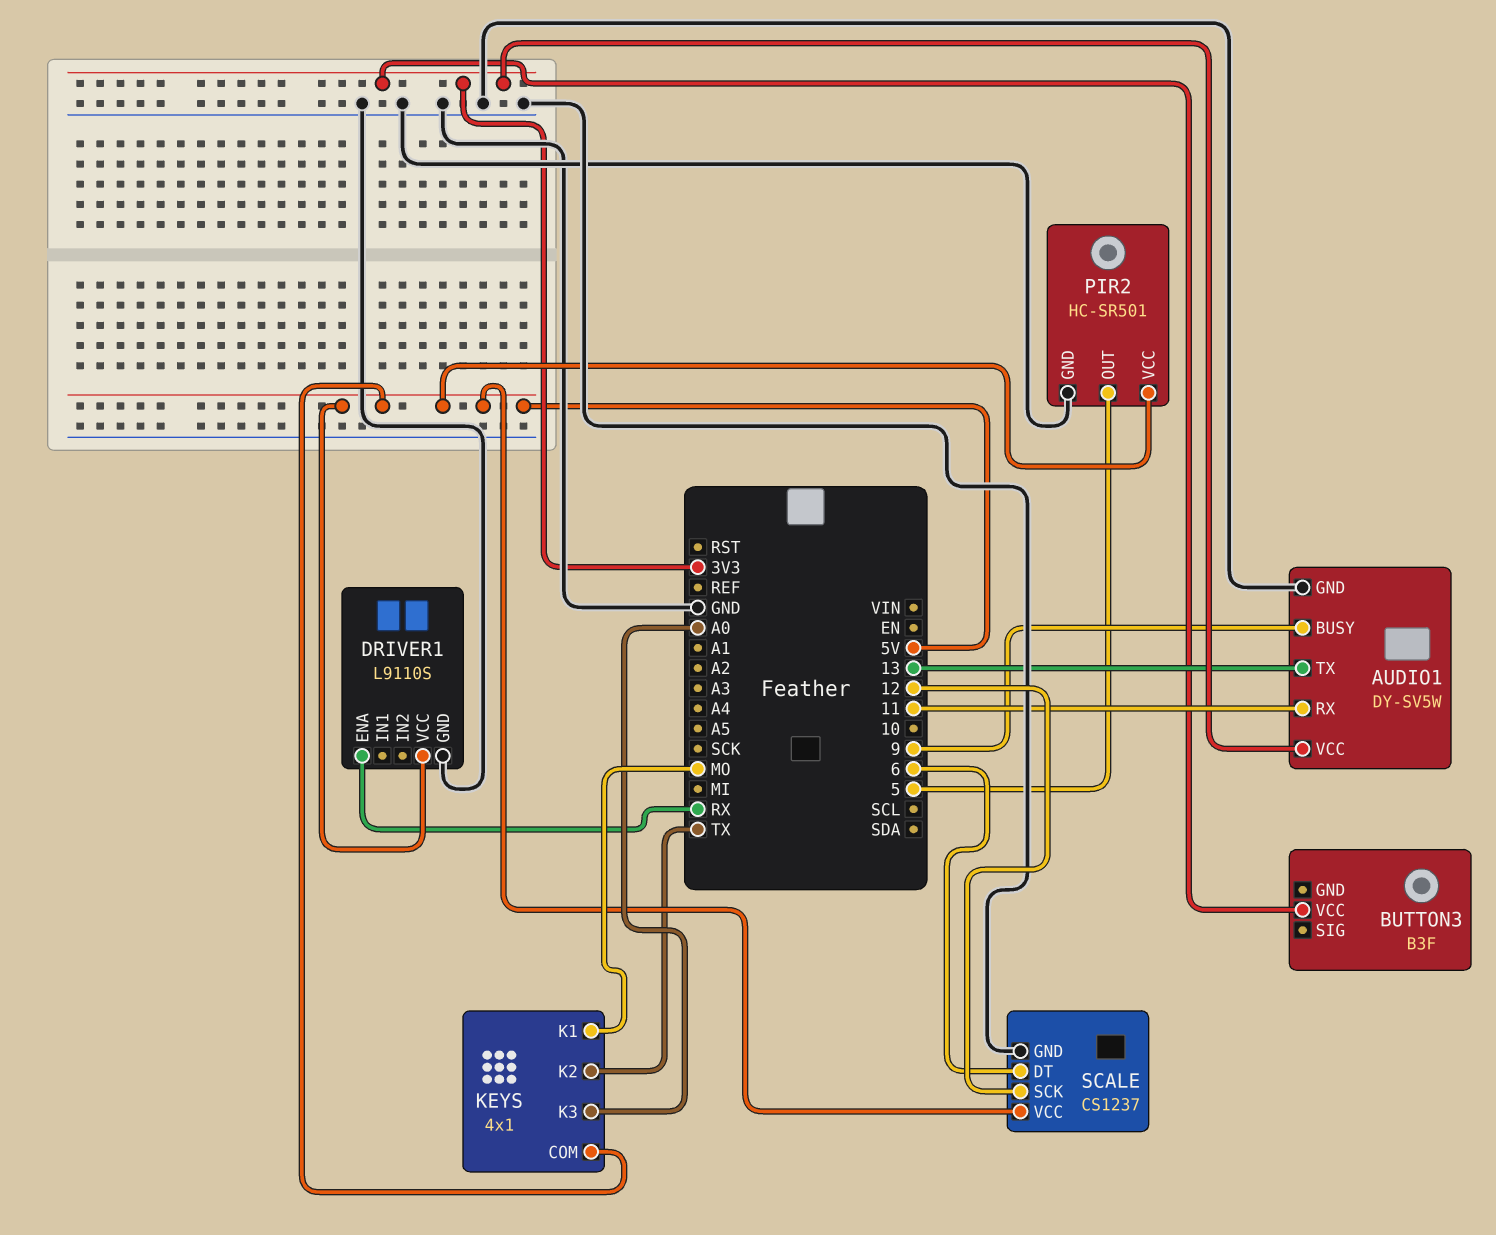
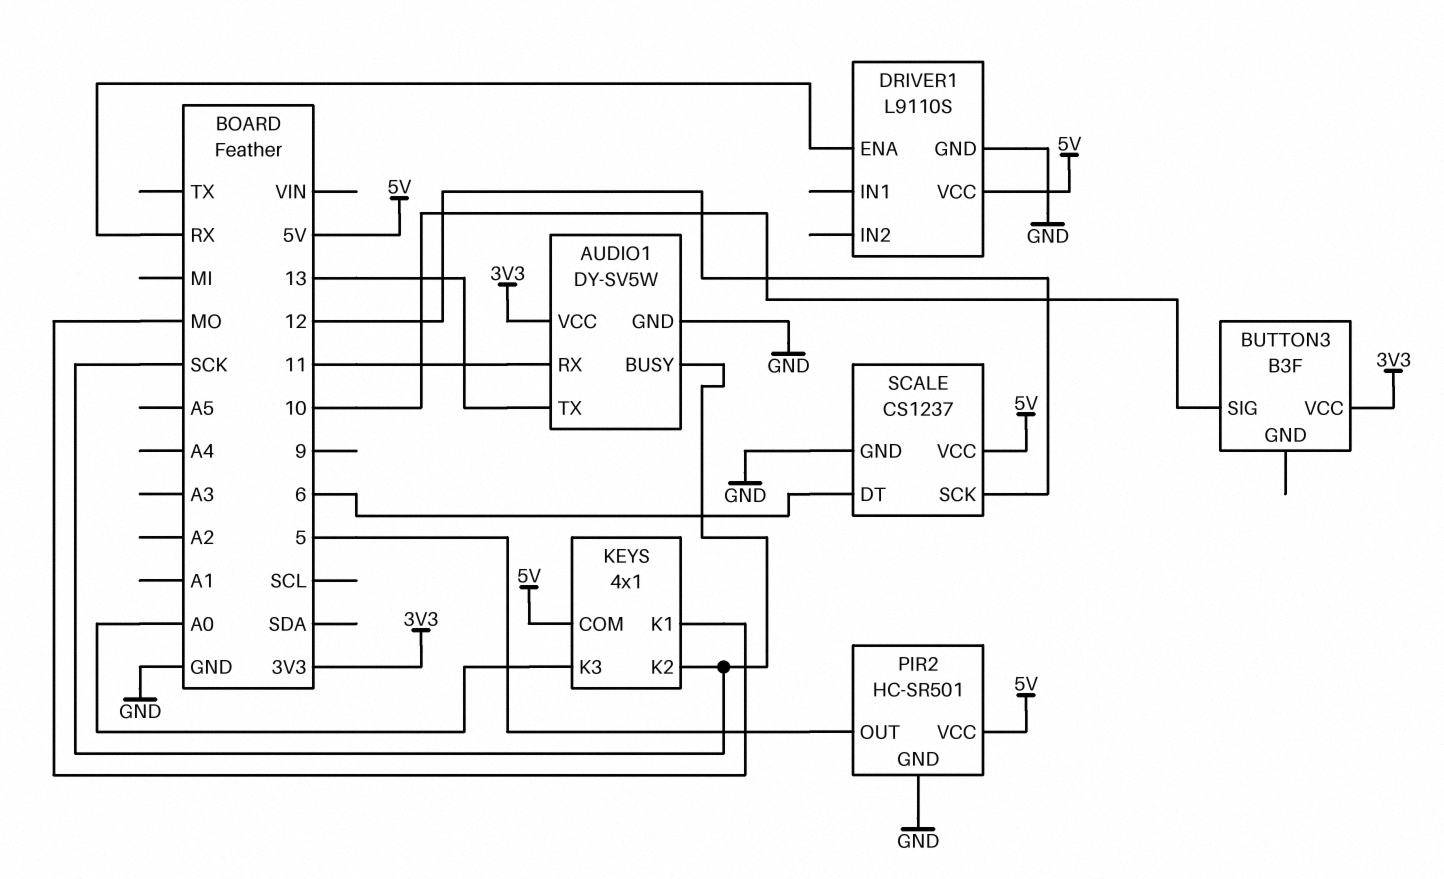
AUDIO1 pin BUSY: 9 -> SCK
BUTTON3 pin SIG: none -> 10
KEYS pin K2: TX -> SCK

